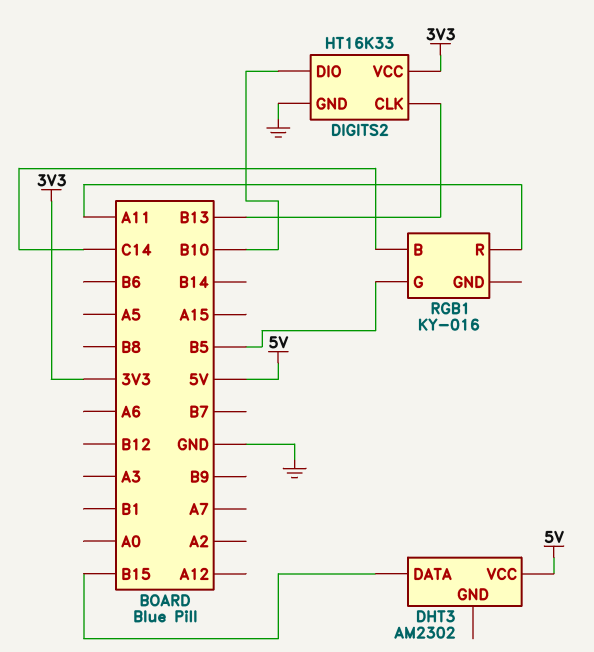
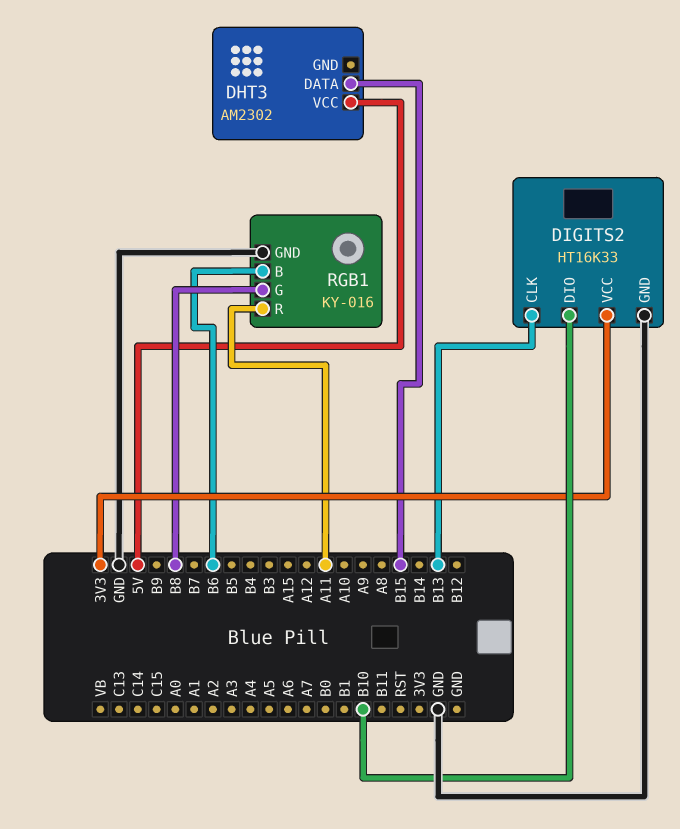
RGB1 pin B: C14 -> B6
RGB1 pin G: B5 -> B8
RGB1 pin GND: none -> GND

